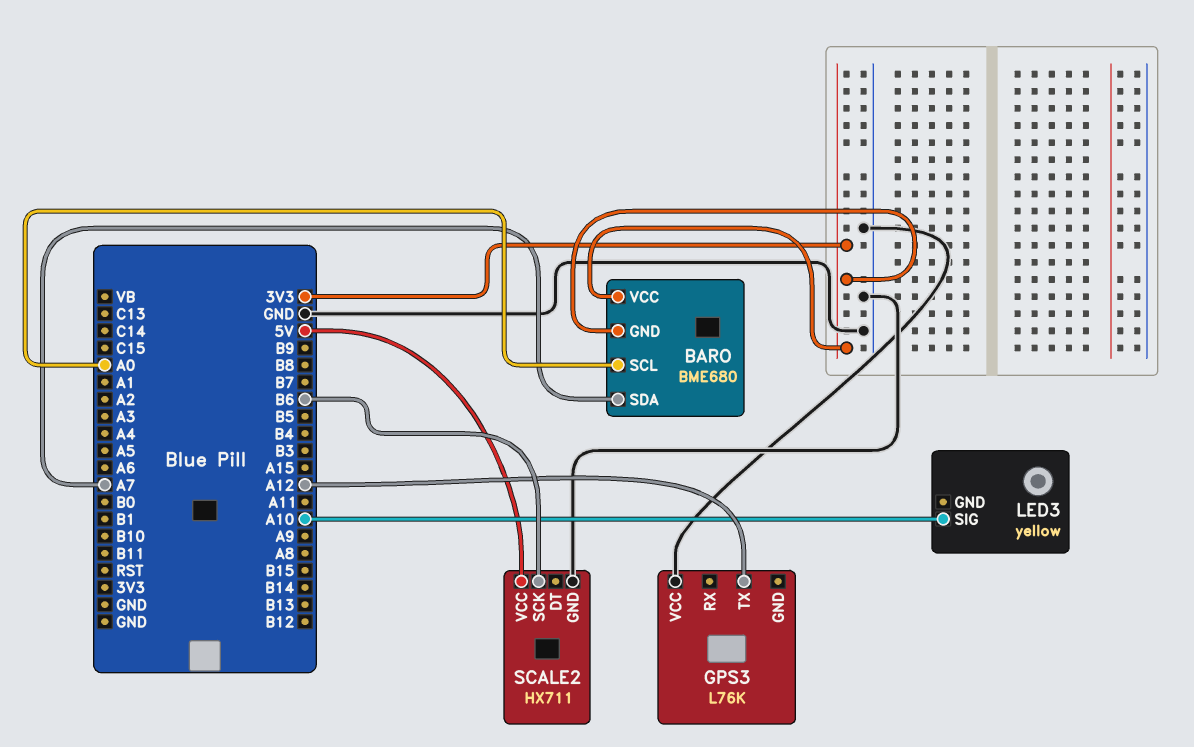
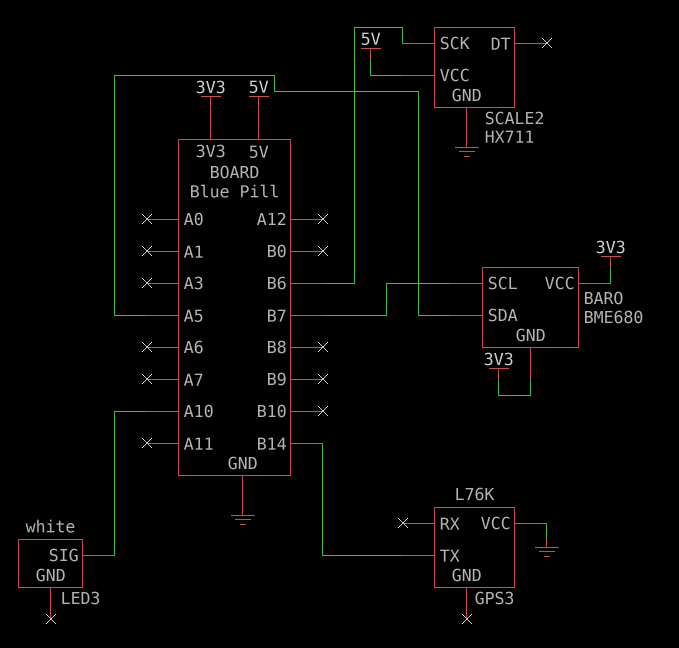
BARO pin SCL: A0 -> B7
BARO pin SDA: A7 -> A5
GPS3 pin TX: A12 -> B14
LED3: yellow -> white

